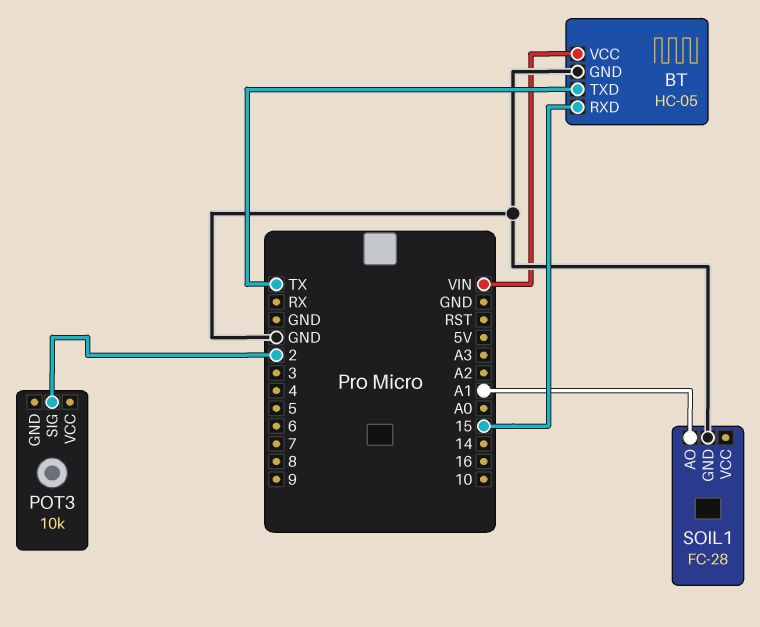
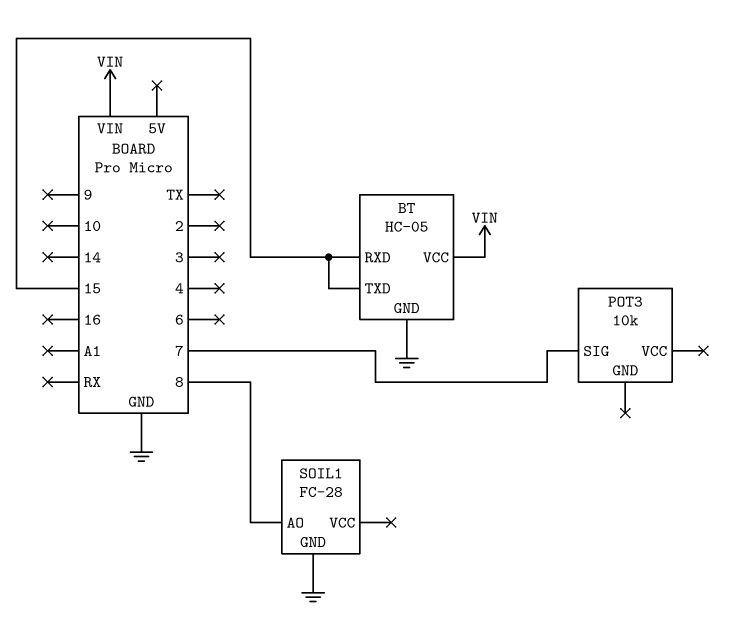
BT pin TXD: TX -> 15
POT3 pin SIG: 2 -> 7
SOIL1 pin AO: A1 -> 8

